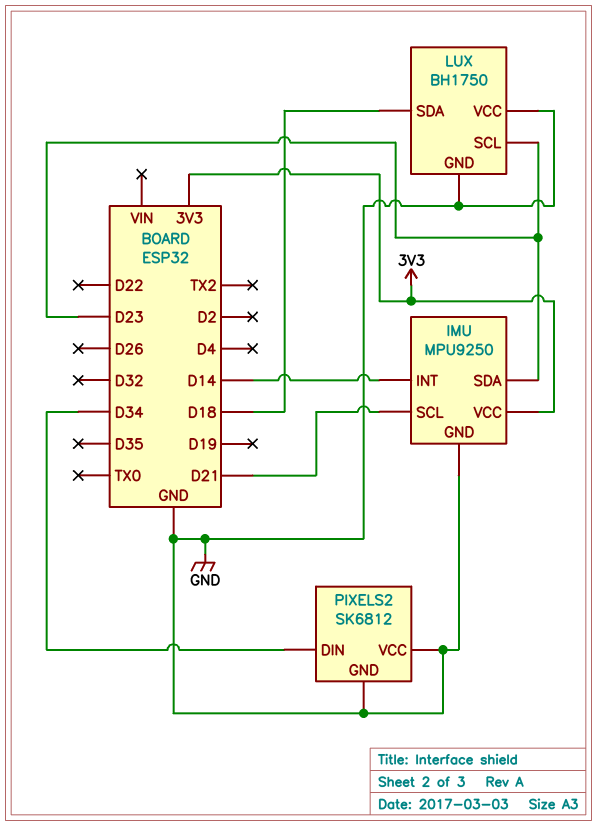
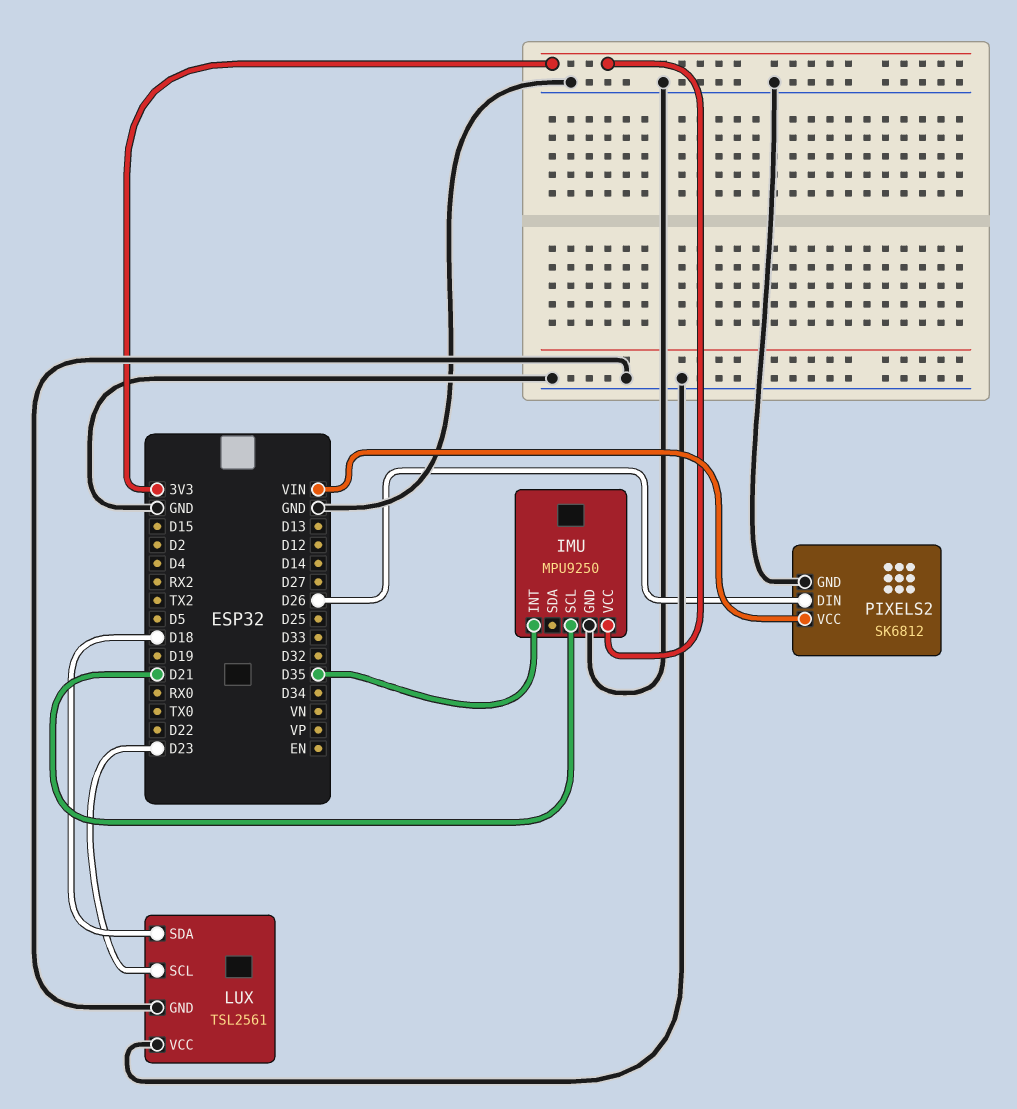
IMU pin INT: D14 -> D35
IMU pin SDA: D23 -> none
LUX: BH1750 -> TSL2561
PIXELS2 pin DIN: D34 -> D26
PIXELS2 pin VCC: GND -> VIN

